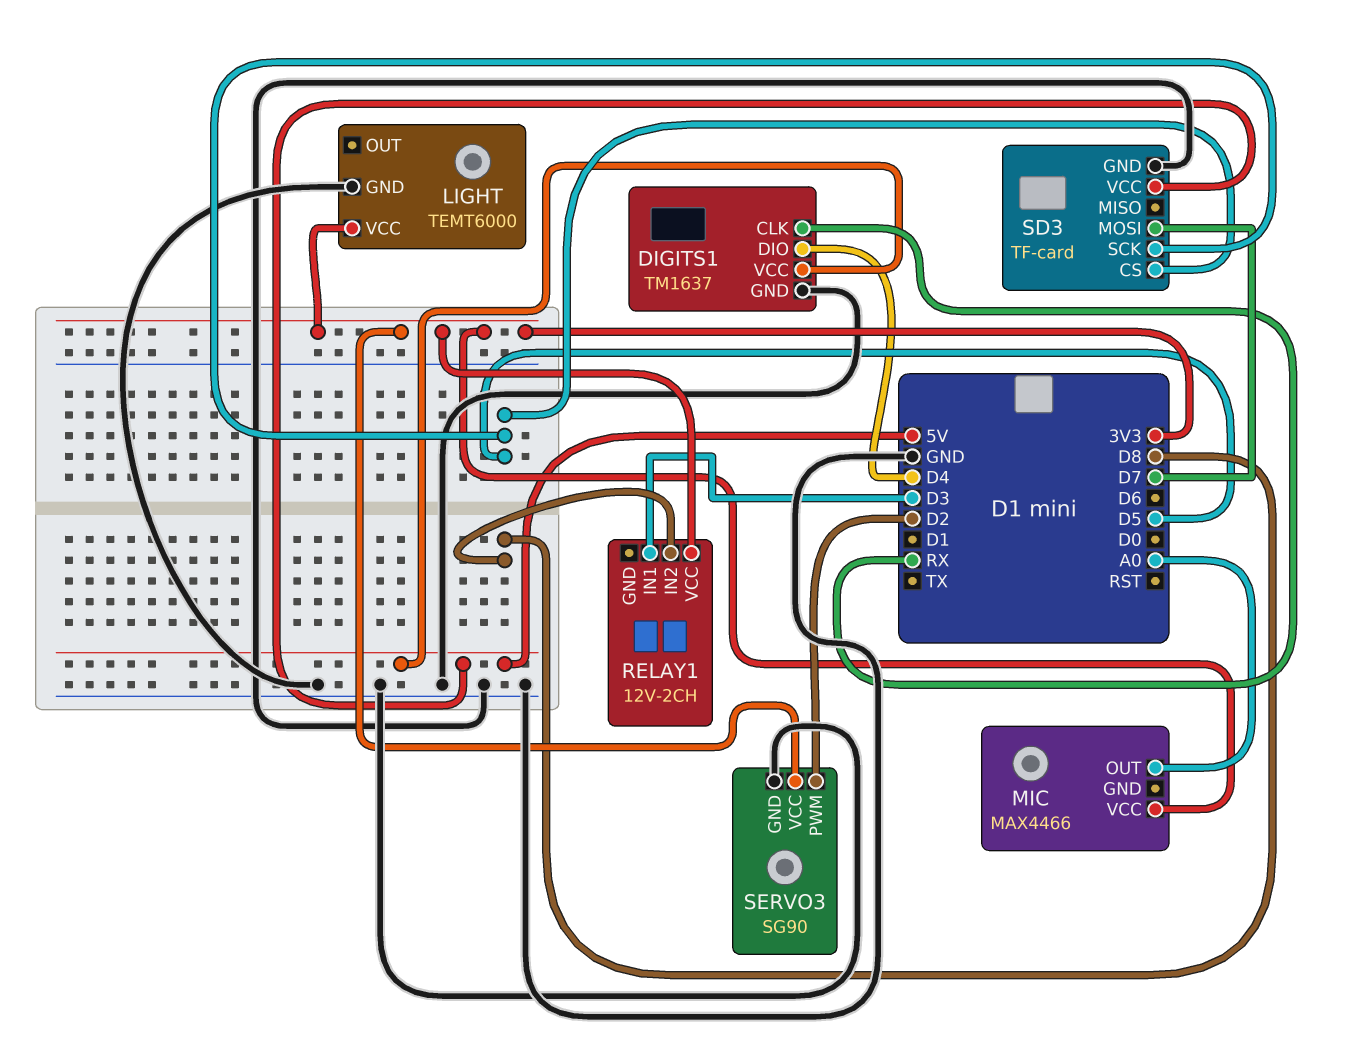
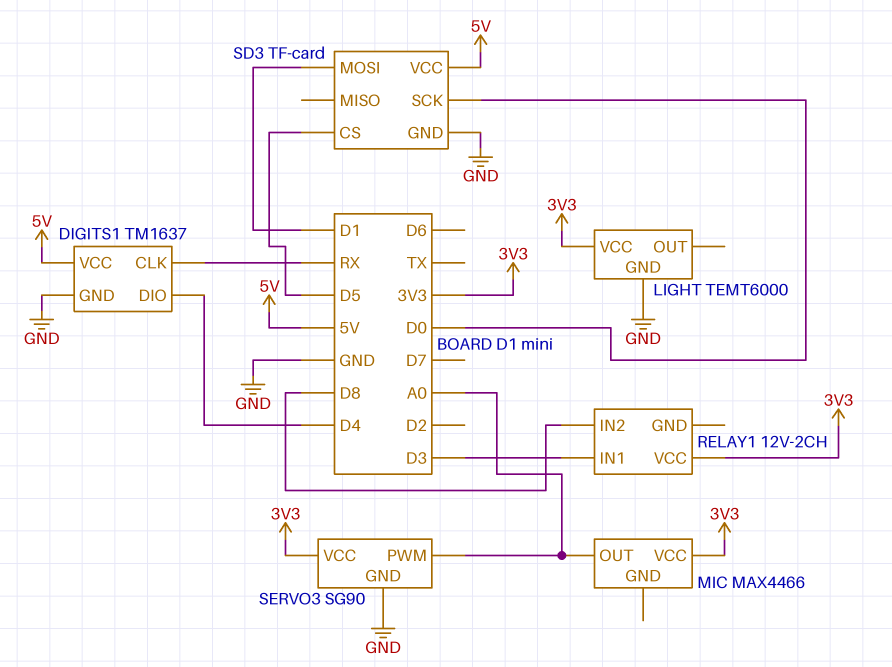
SD3 pin MOSI: D7 -> D1
SD3 pin SCK: D5 -> D0
SERVO3 pin PWM: D2 -> A0

